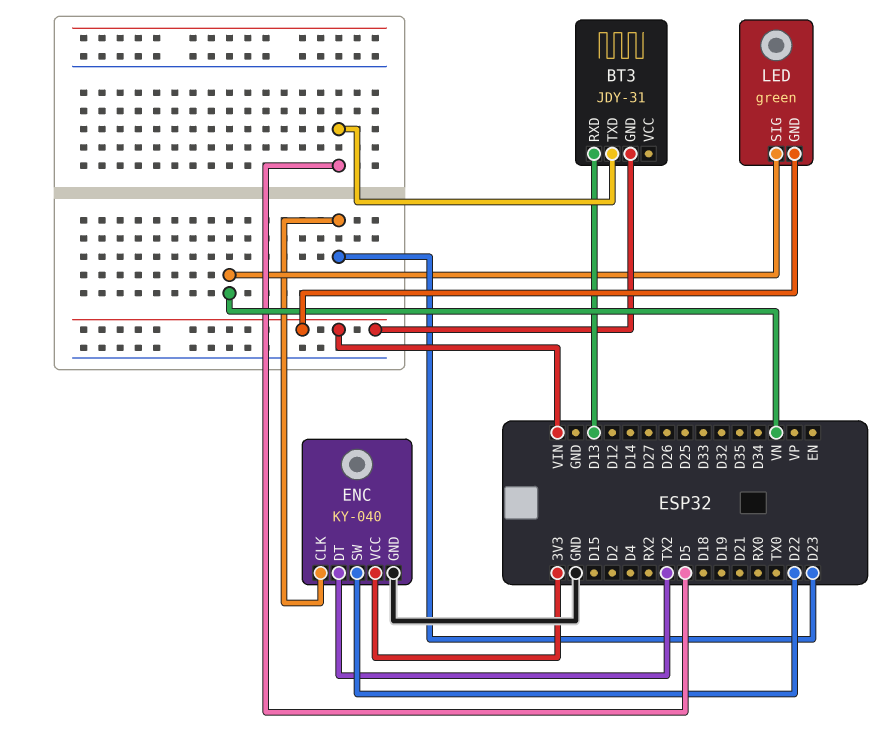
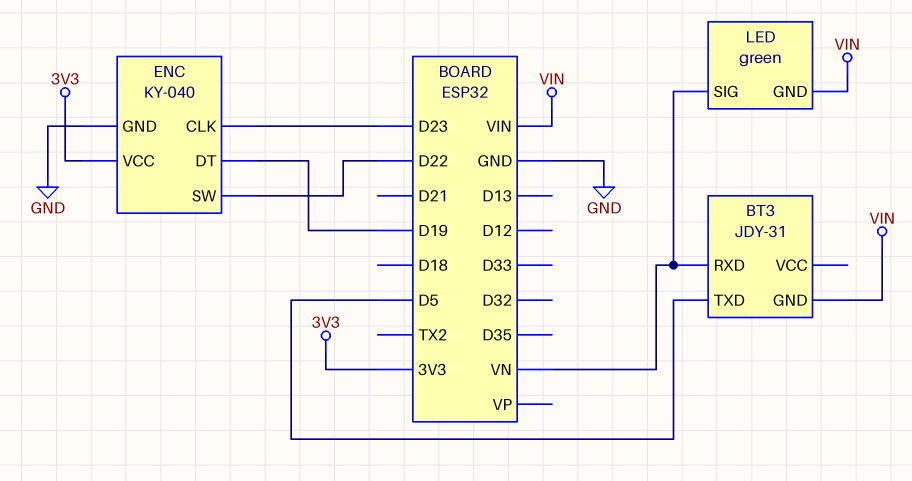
BT3 pin RXD: D13 -> VN
ENC pin DT: TX2 -> D19

